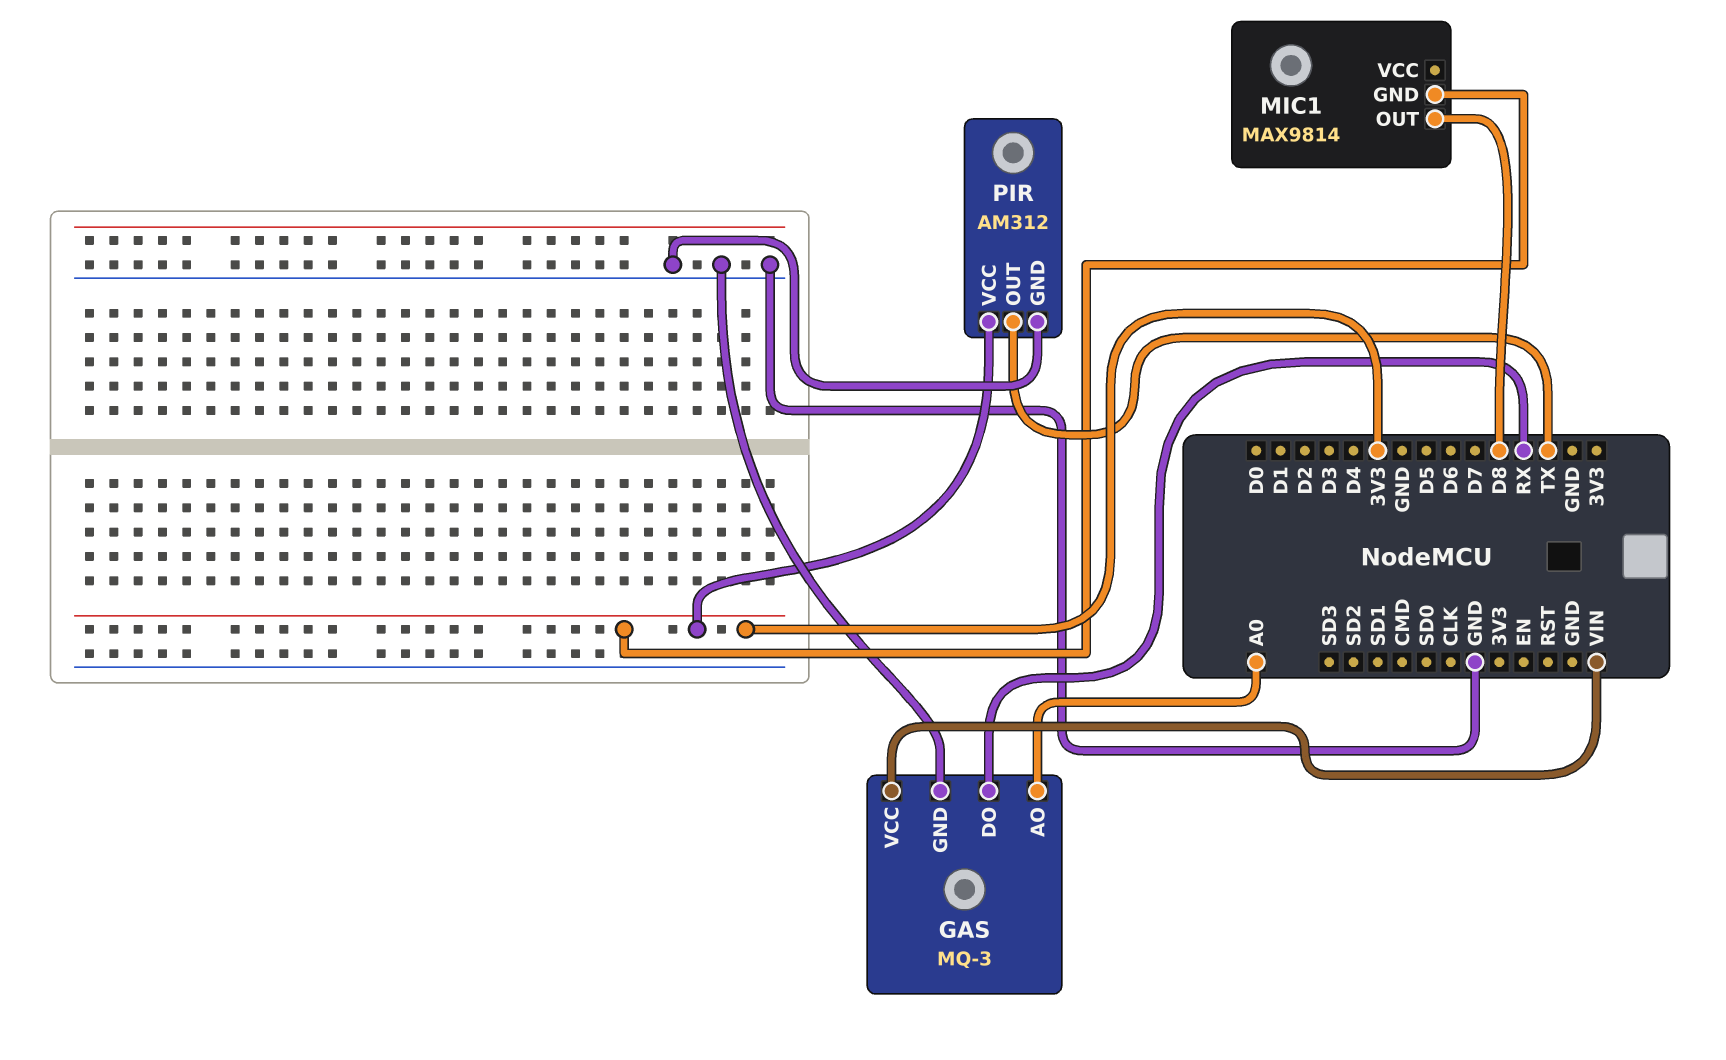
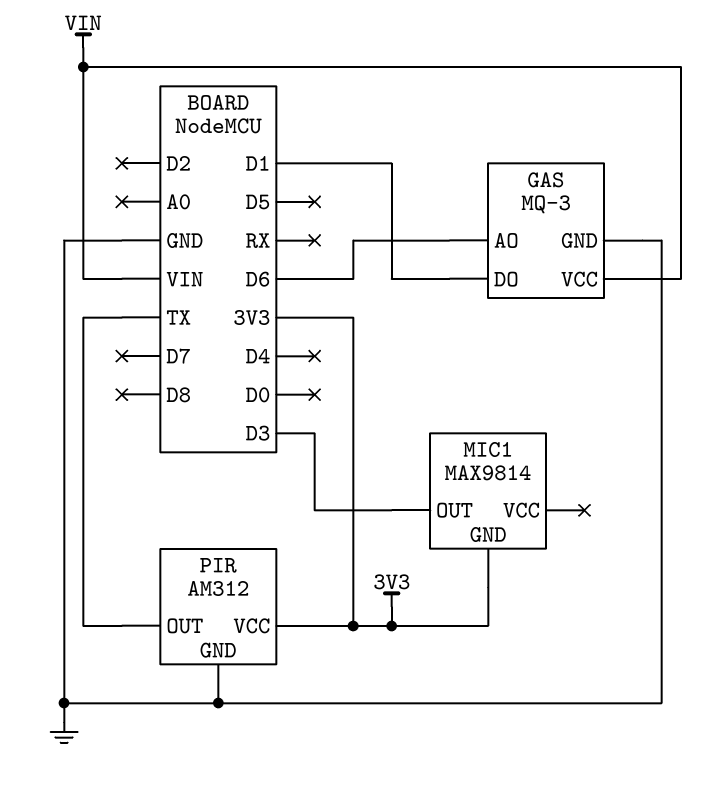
GAS pin AO: A0 -> D6
GAS pin DO: RX -> D1
MIC1 pin OUT: D8 -> D3

